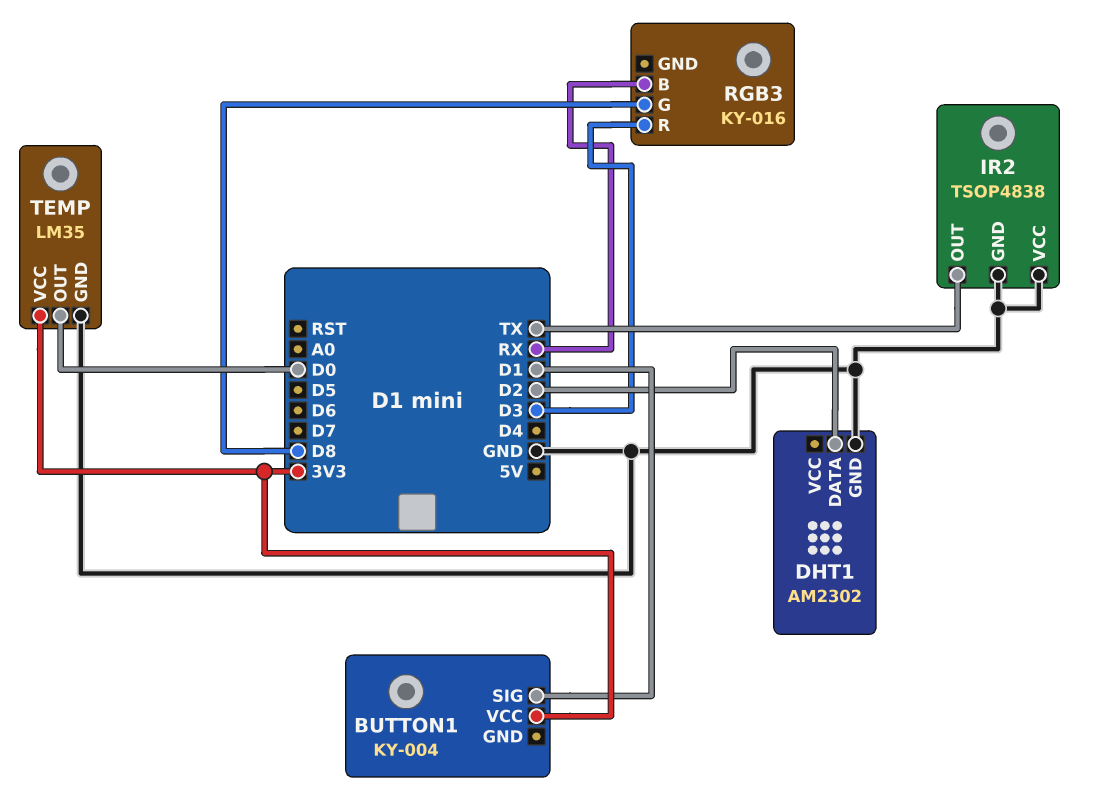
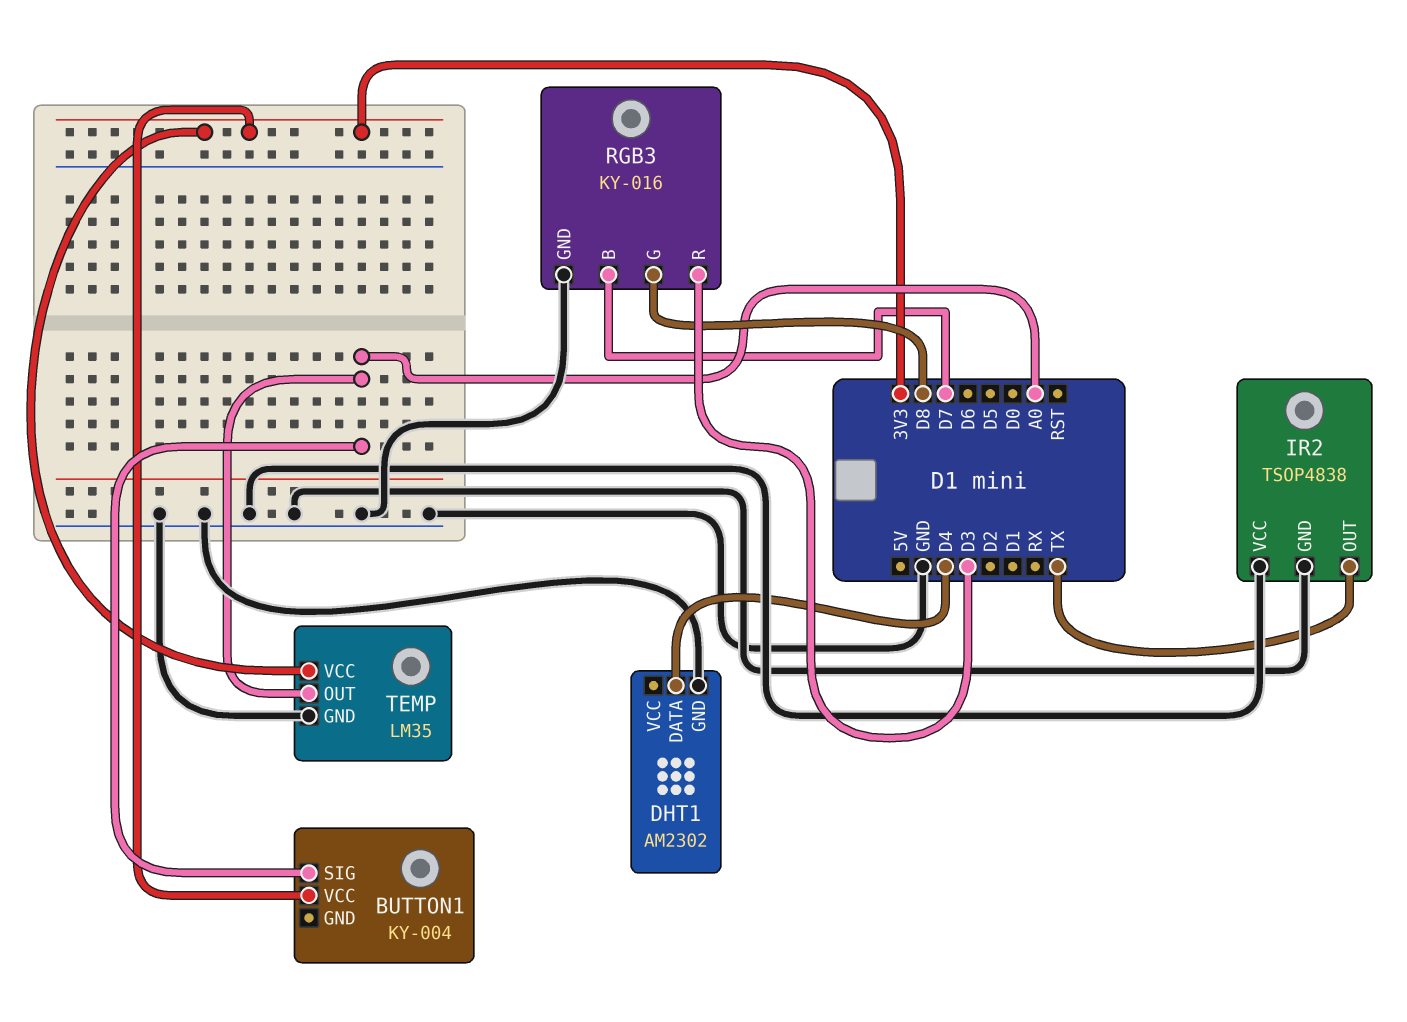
BUTTON1 pin SIG: D1 -> A0
DHT1 pin DATA: D2 -> D4
RGB3 pin B: RX -> D7
RGB3 pin GND: none -> GND
TEMP pin OUT: D0 -> A0

